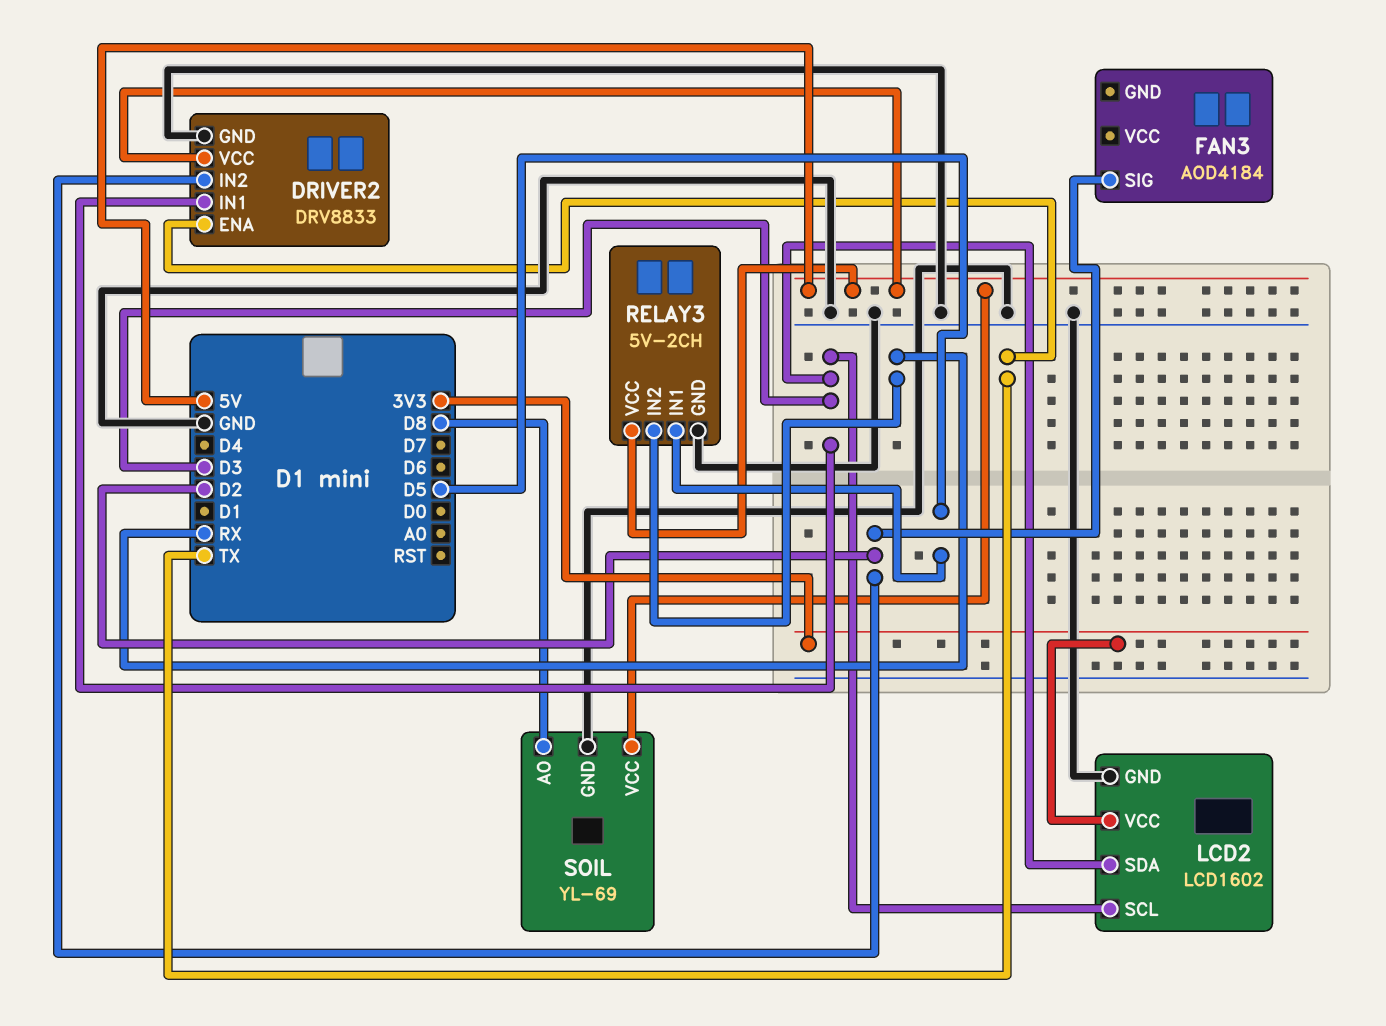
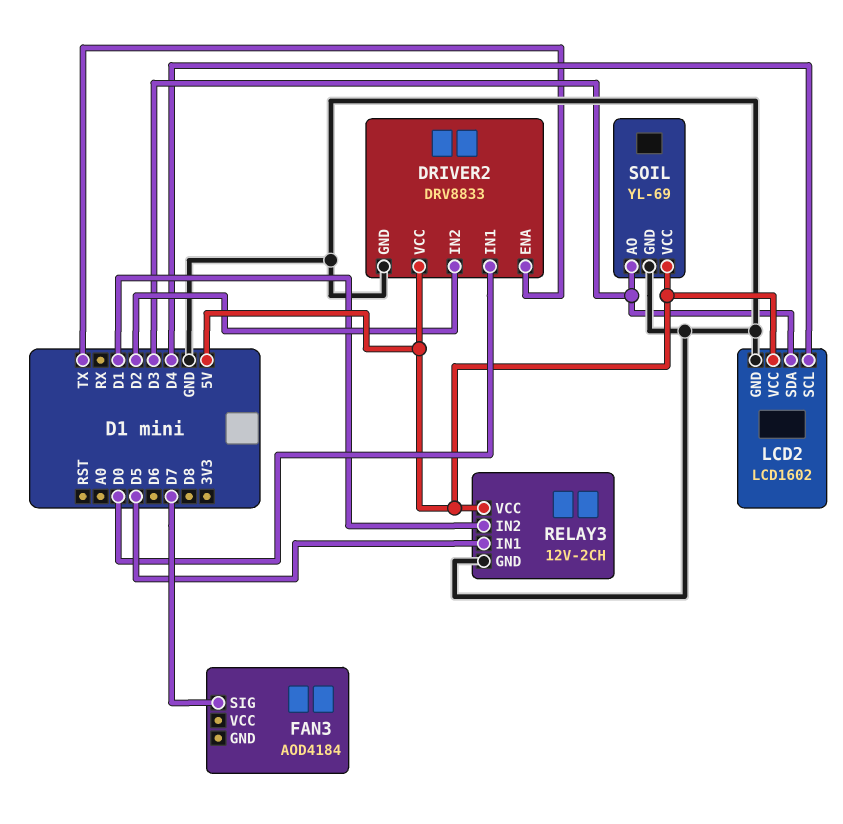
DRIVER2 pin IN1: D3 -> D0
FAN3 pin SIG: D2 -> D7
LCD2 pin SCL: D3 -> D4
LCD2 pin VCC: 3V3 -> 5V
RELAY3: 5V-2CH -> 12V-2CH
RELAY3 pin IN2: RX -> D1
SOIL pin AO: D8 -> D3

